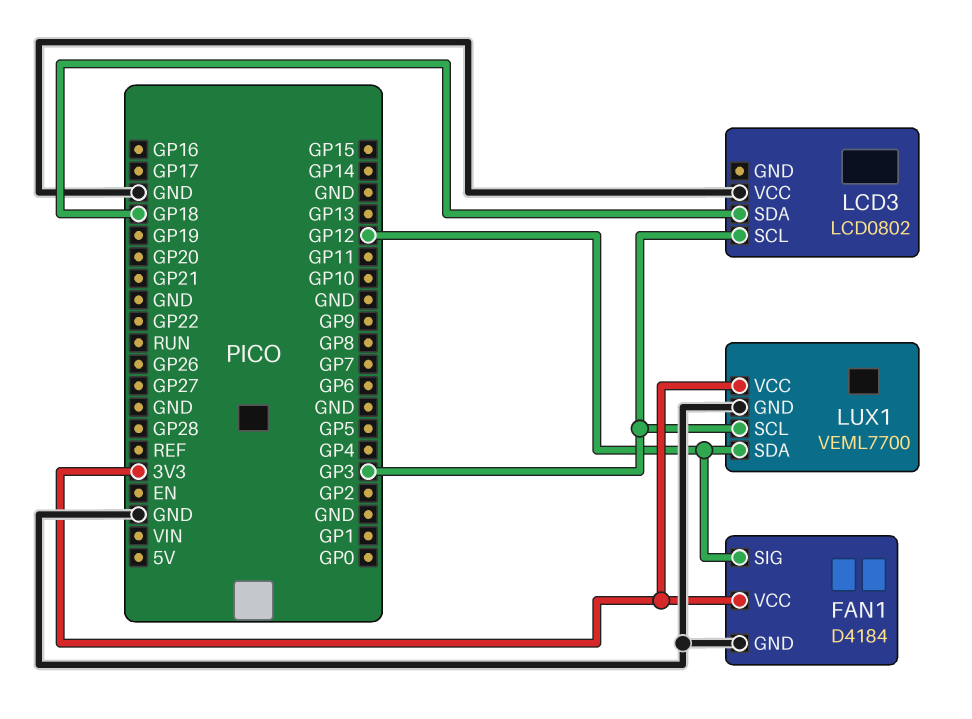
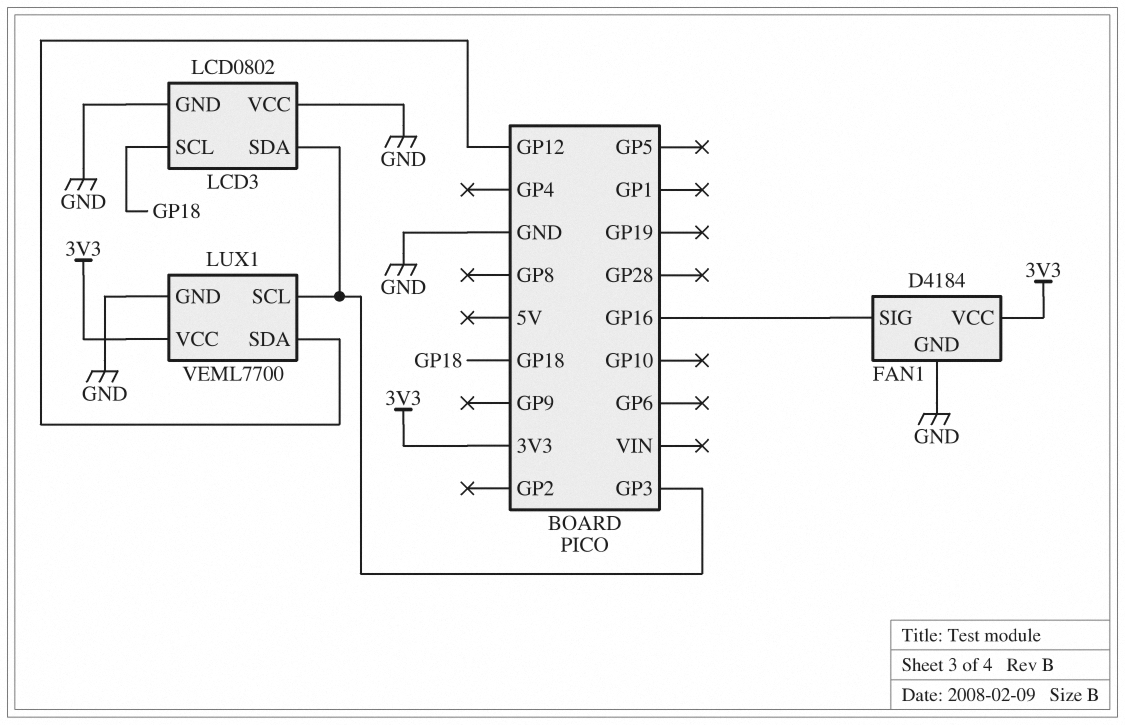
FAN1 pin SIG: GP12 -> GP16
LCD3 pin GND: none -> GND
LCD3 pin SCL: GP3 -> GP18
LCD3 pin SDA: GP18 -> GP3

